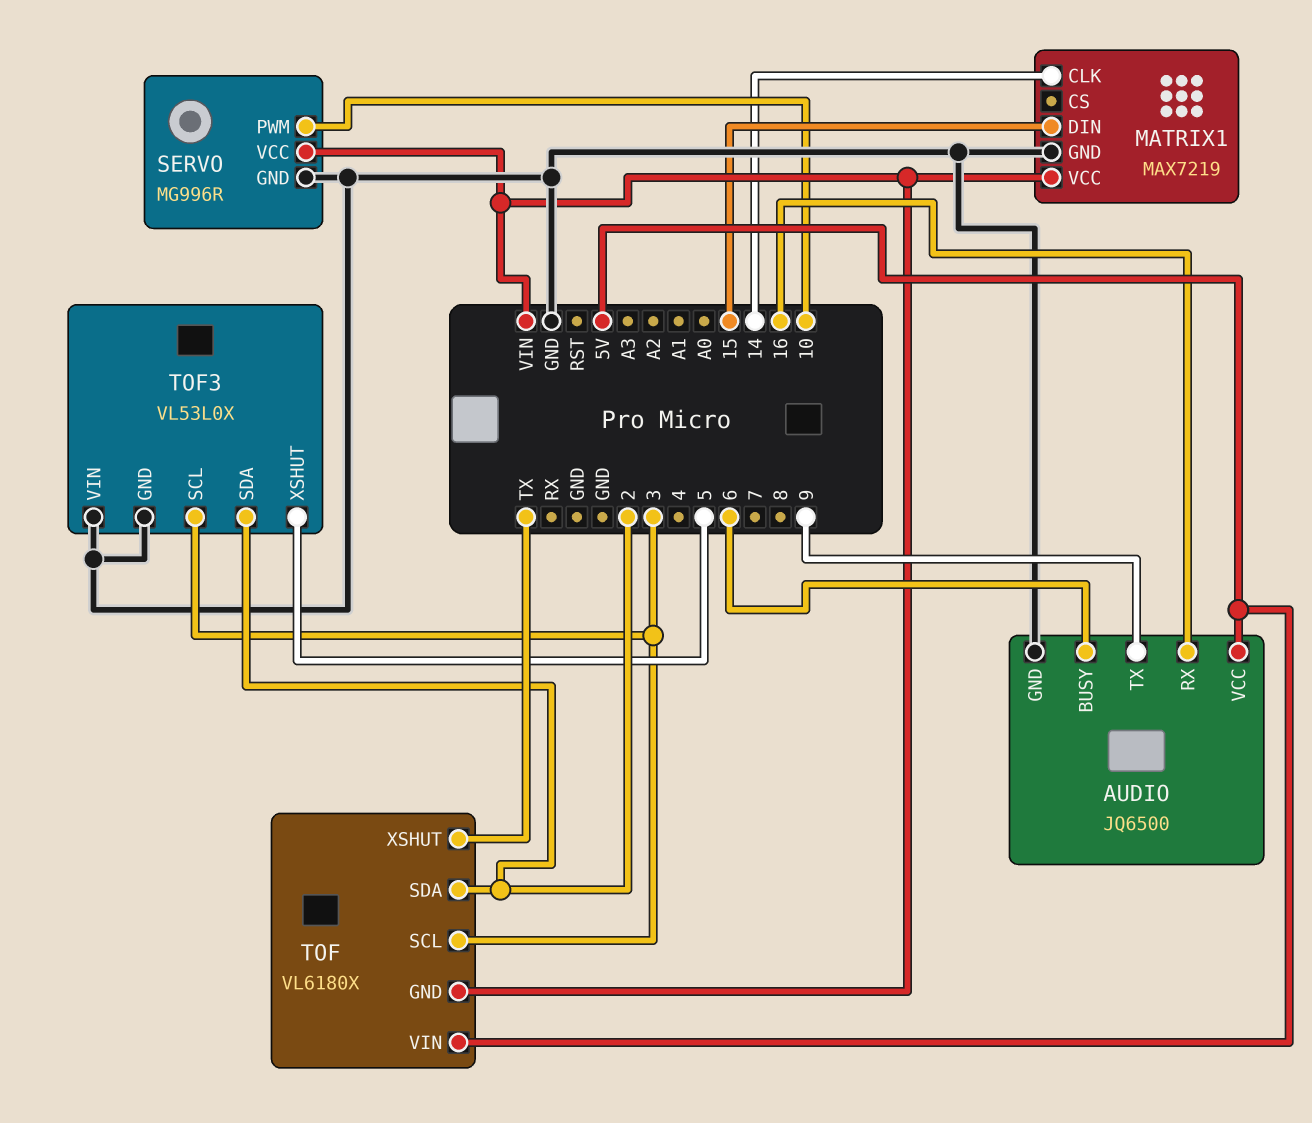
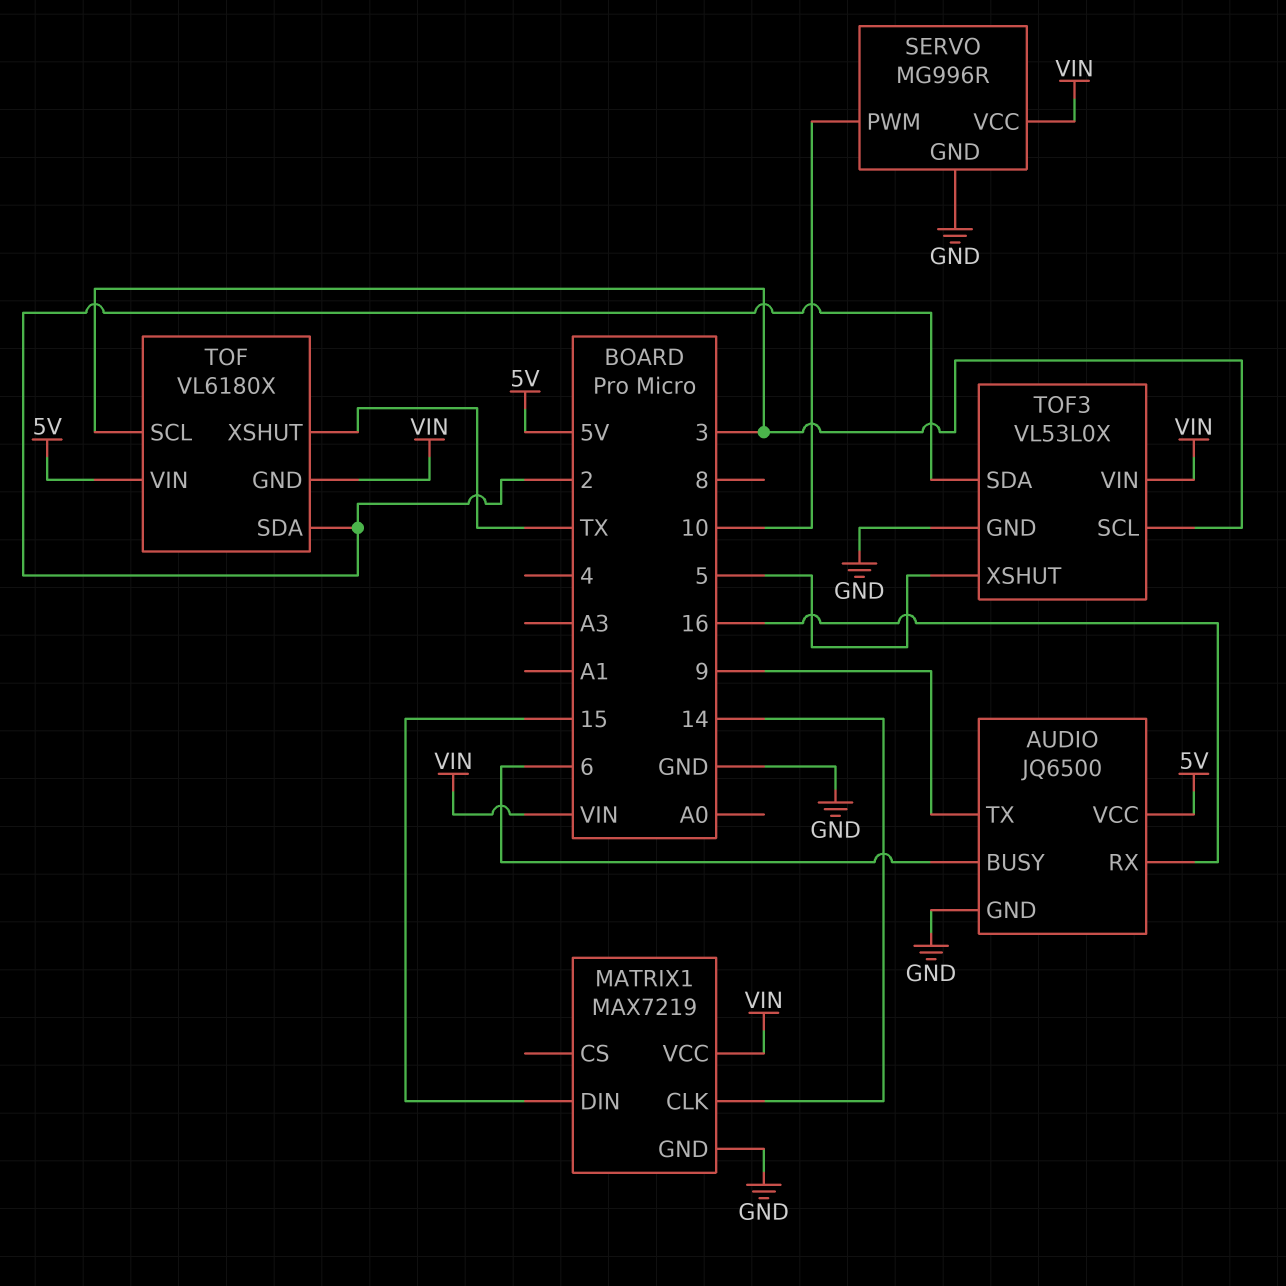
TOF3 pin VIN: GND -> VIN

